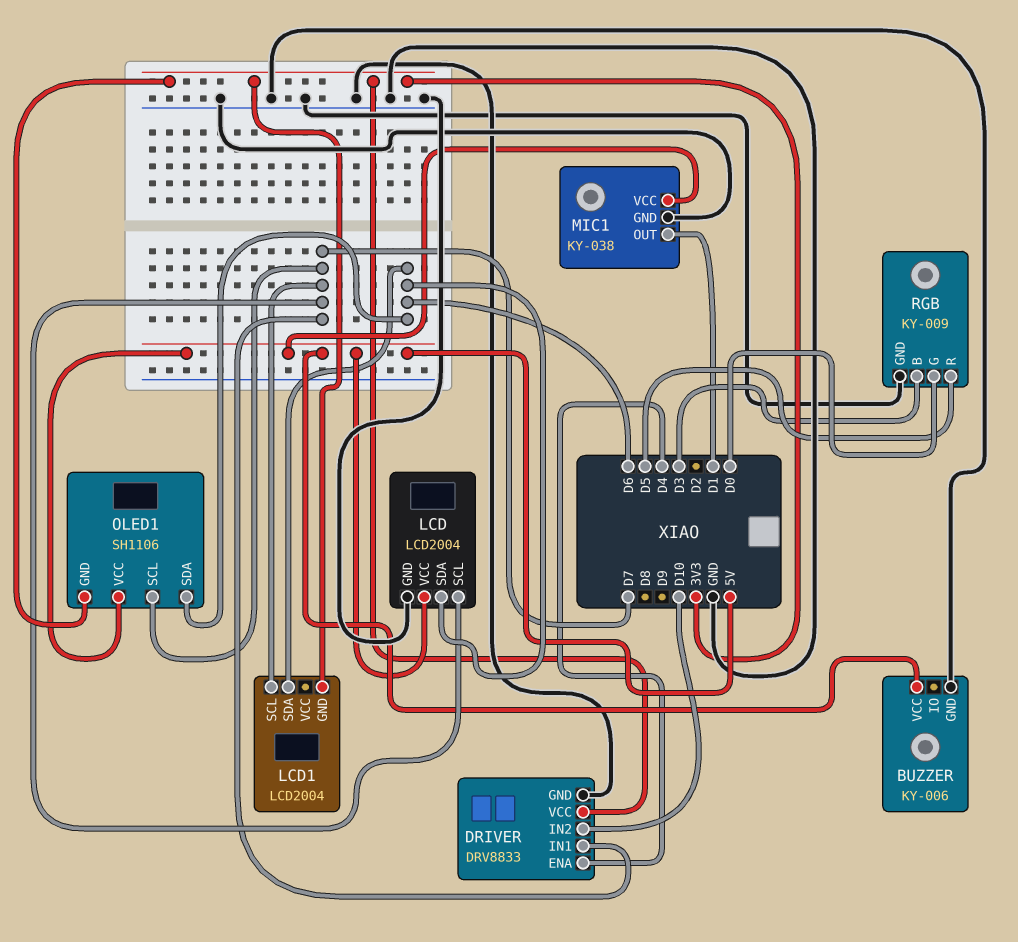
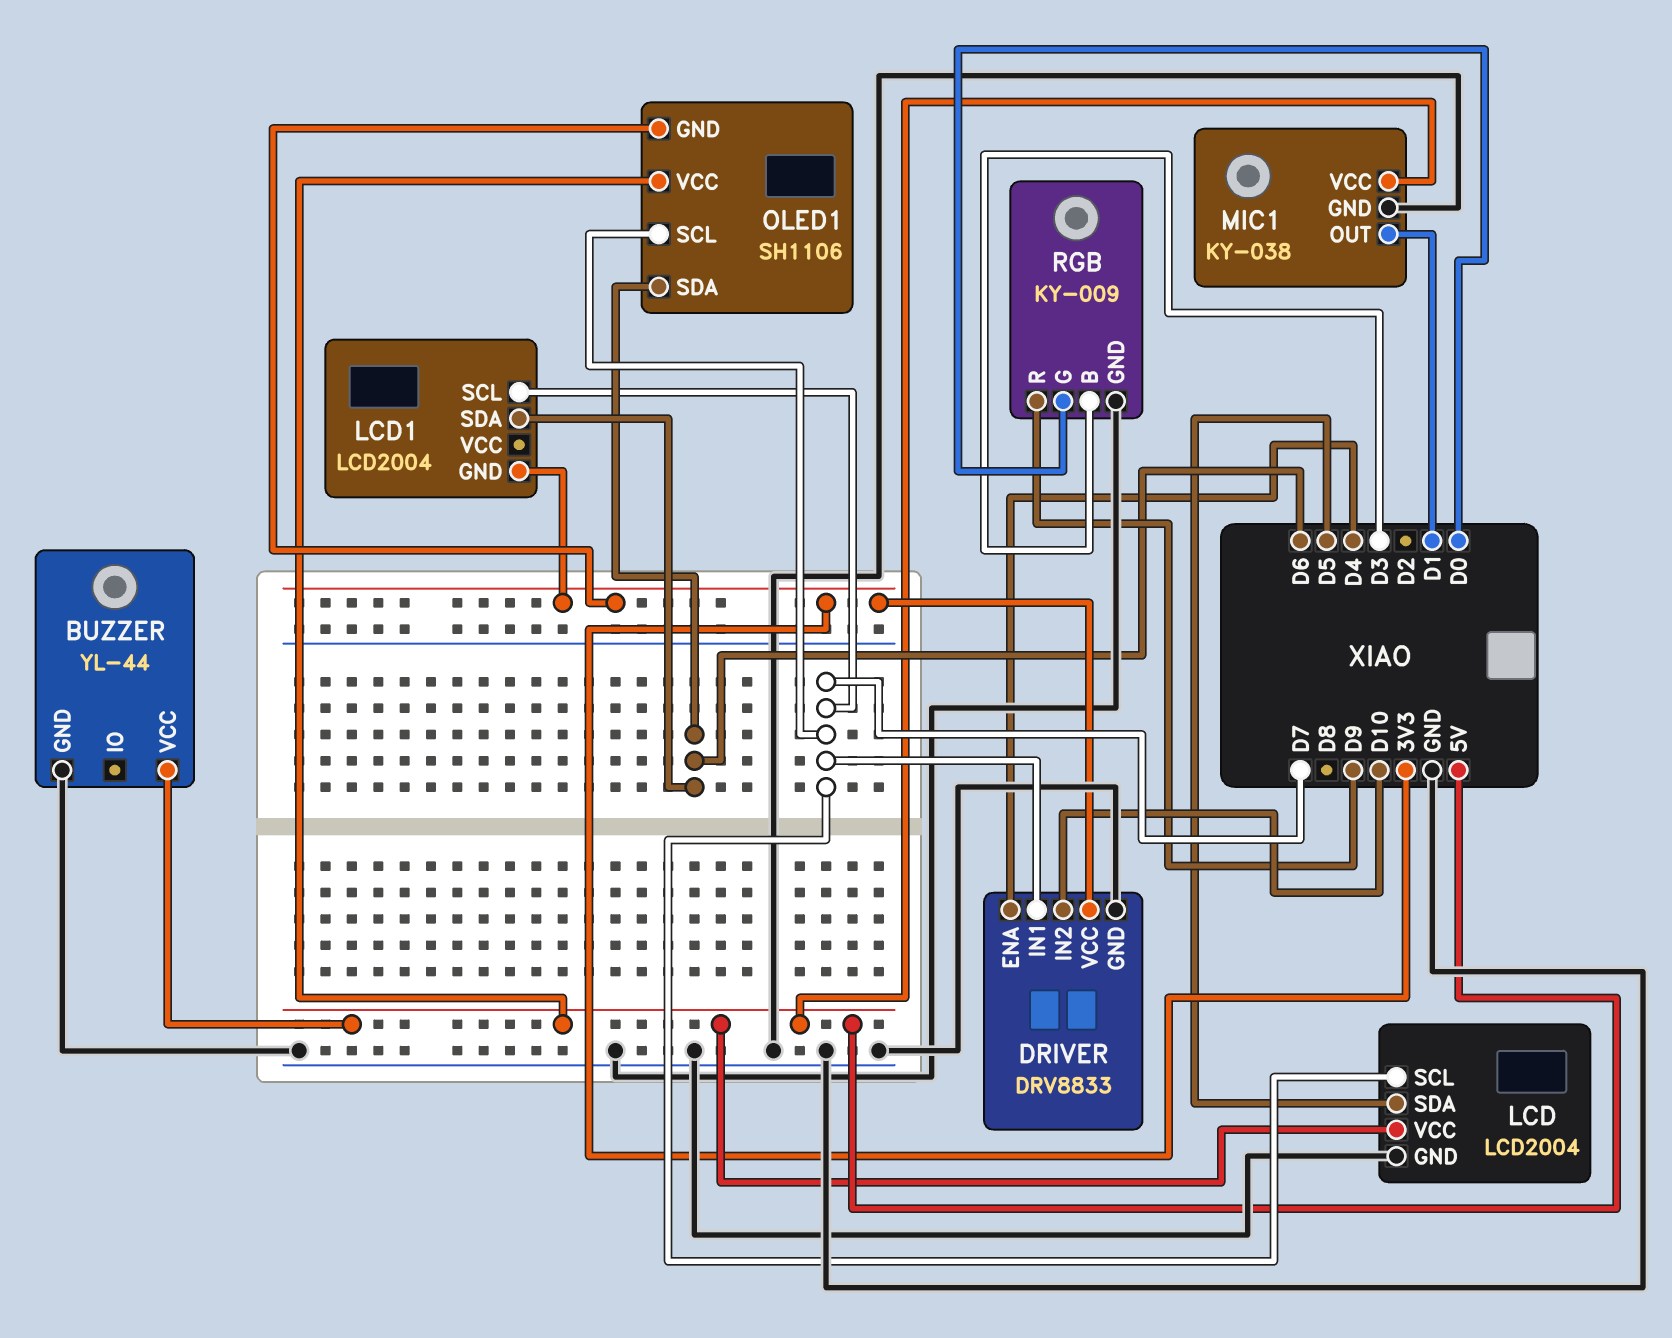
BUZZER: KY-006 -> YL-44
LCD pin SDA: D6 -> D5
RGB pin R: D5 -> D9

